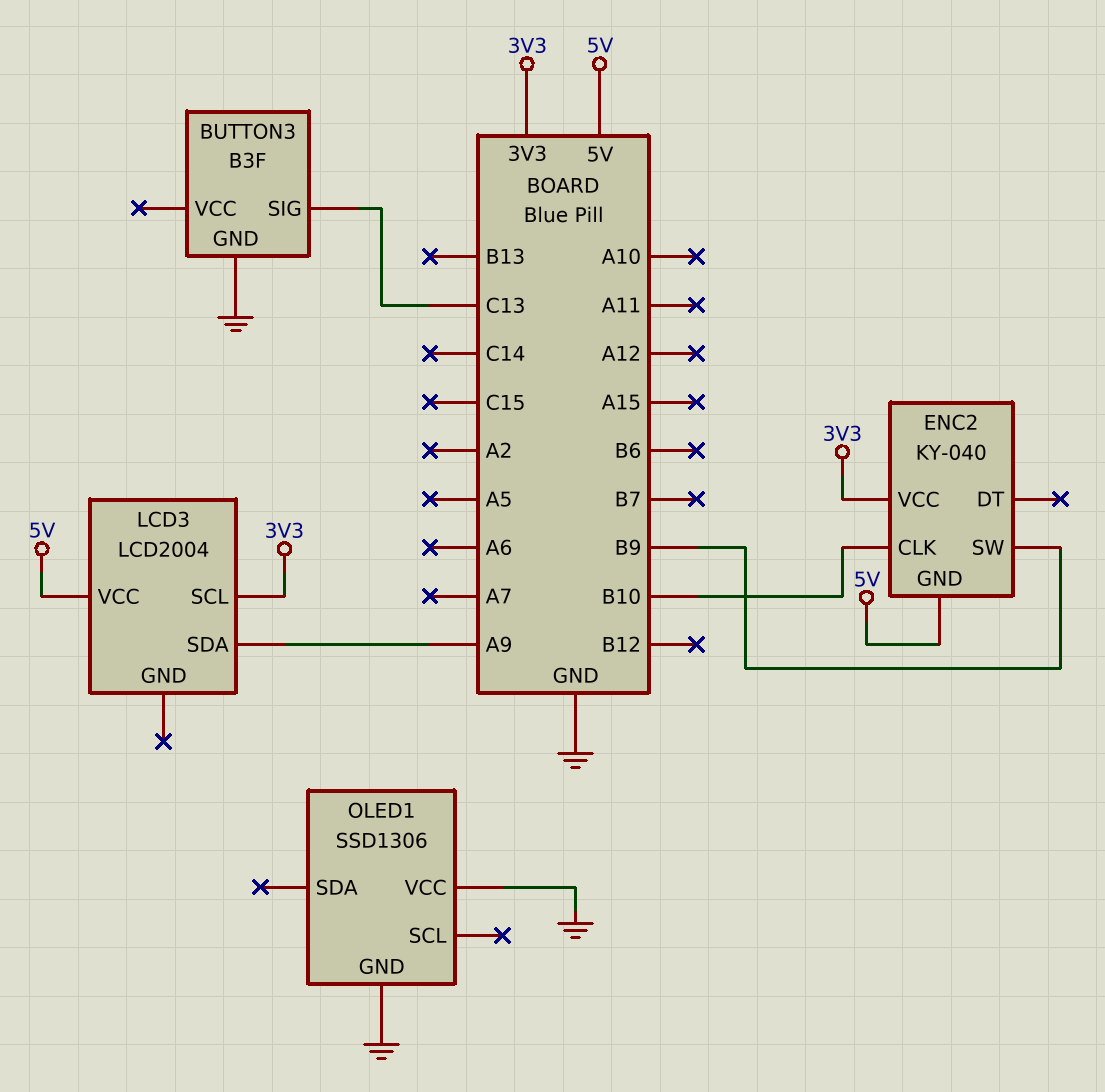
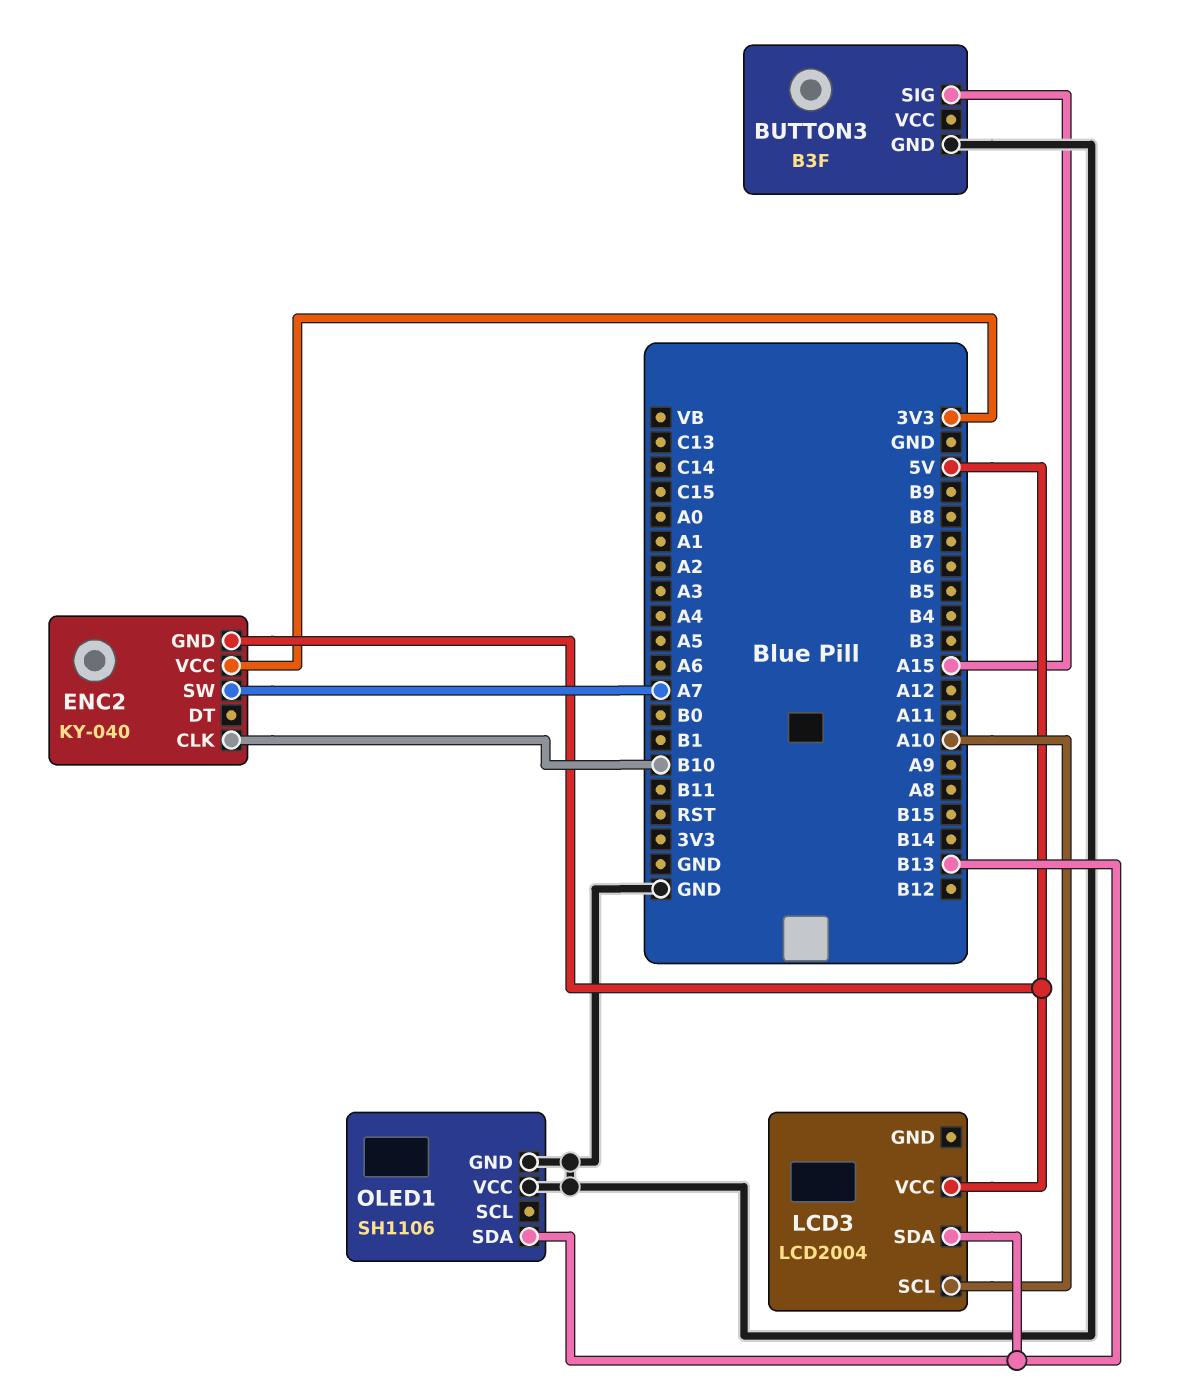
BUTTON3 pin SIG: C13 -> A15
ENC2 pin SW: B9 -> A7
LCD3 pin SCL: 3V3 -> A10
LCD3 pin SDA: A9 -> B13
OLED1: SSD1306 -> SH1106
OLED1 pin SDA: none -> B13

